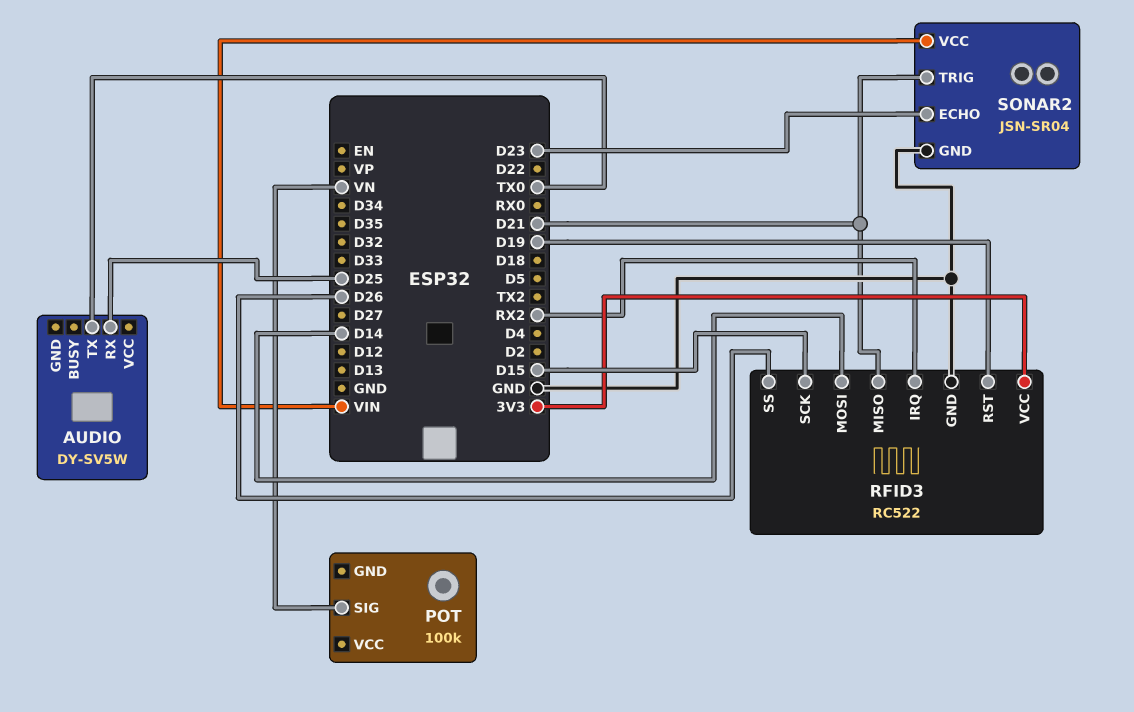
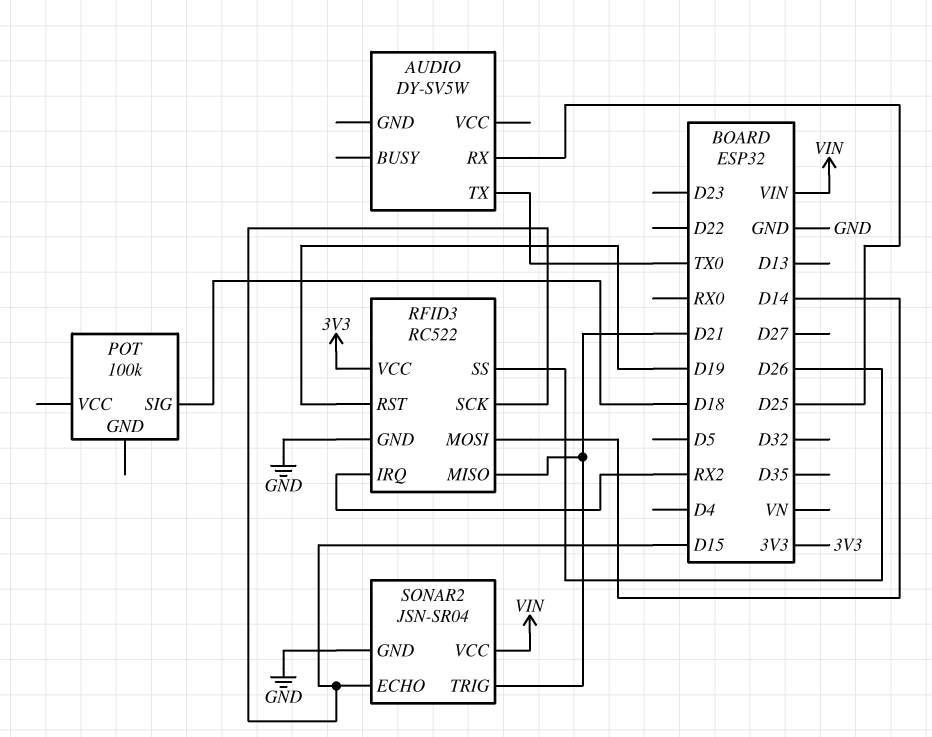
POT pin SIG: VN -> D18
SONAR2 pin ECHO: D23 -> D15

